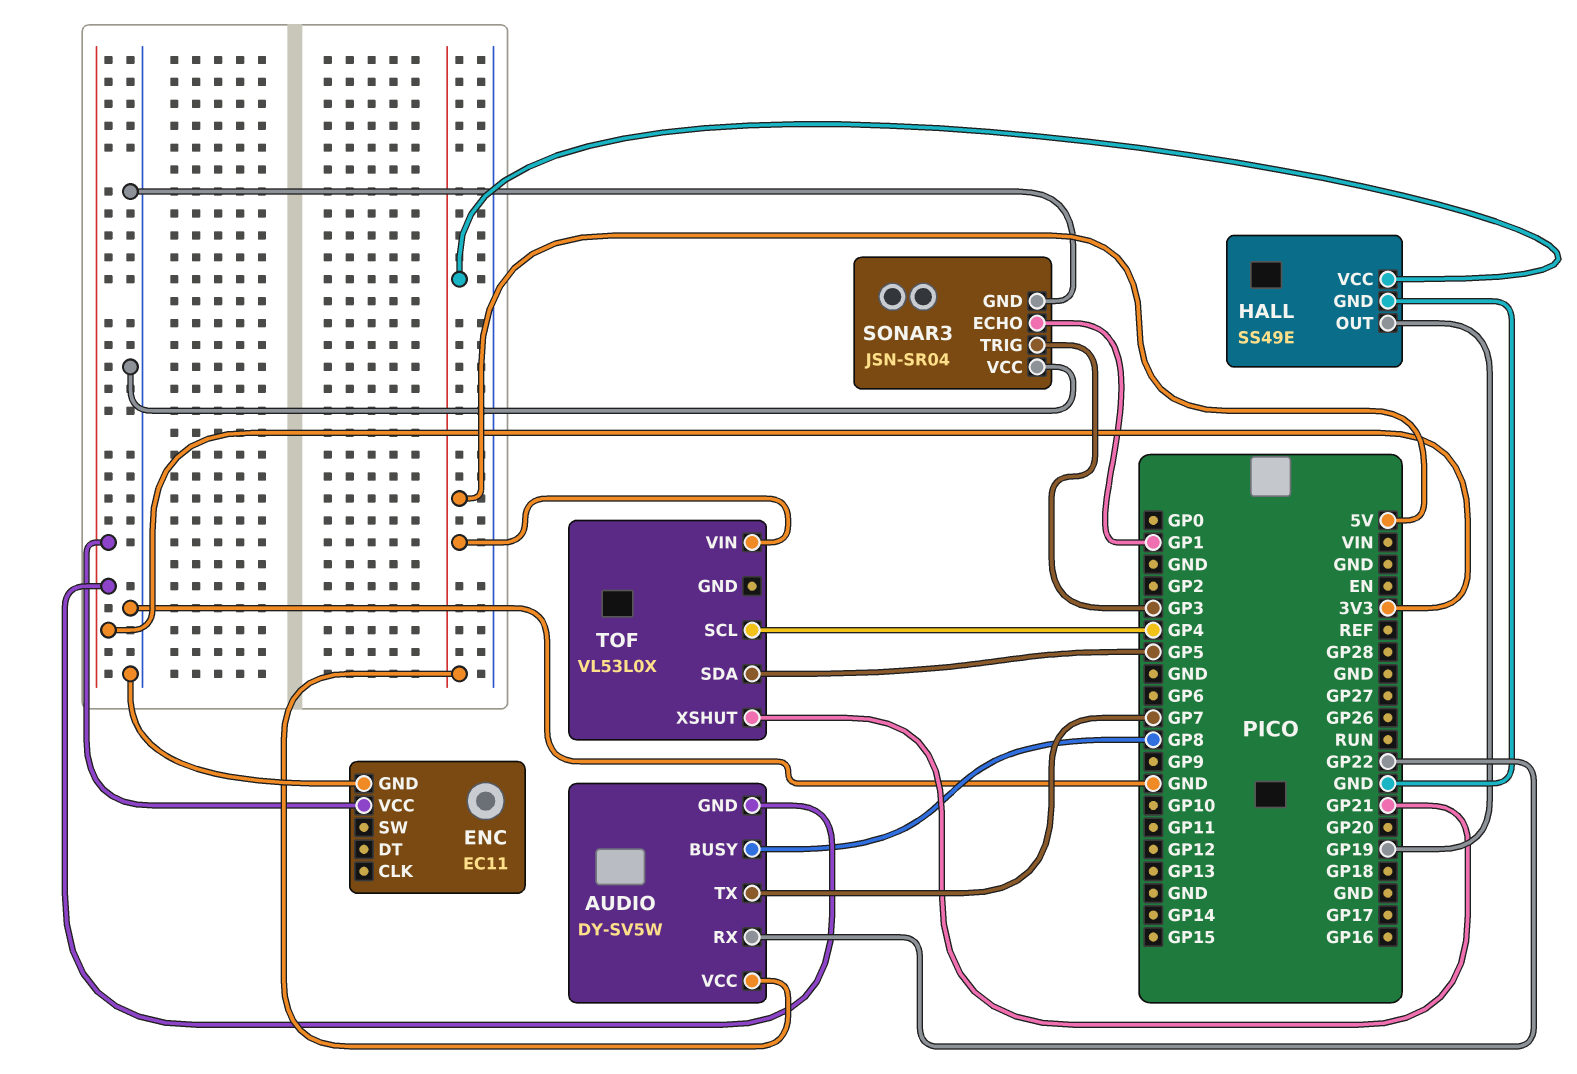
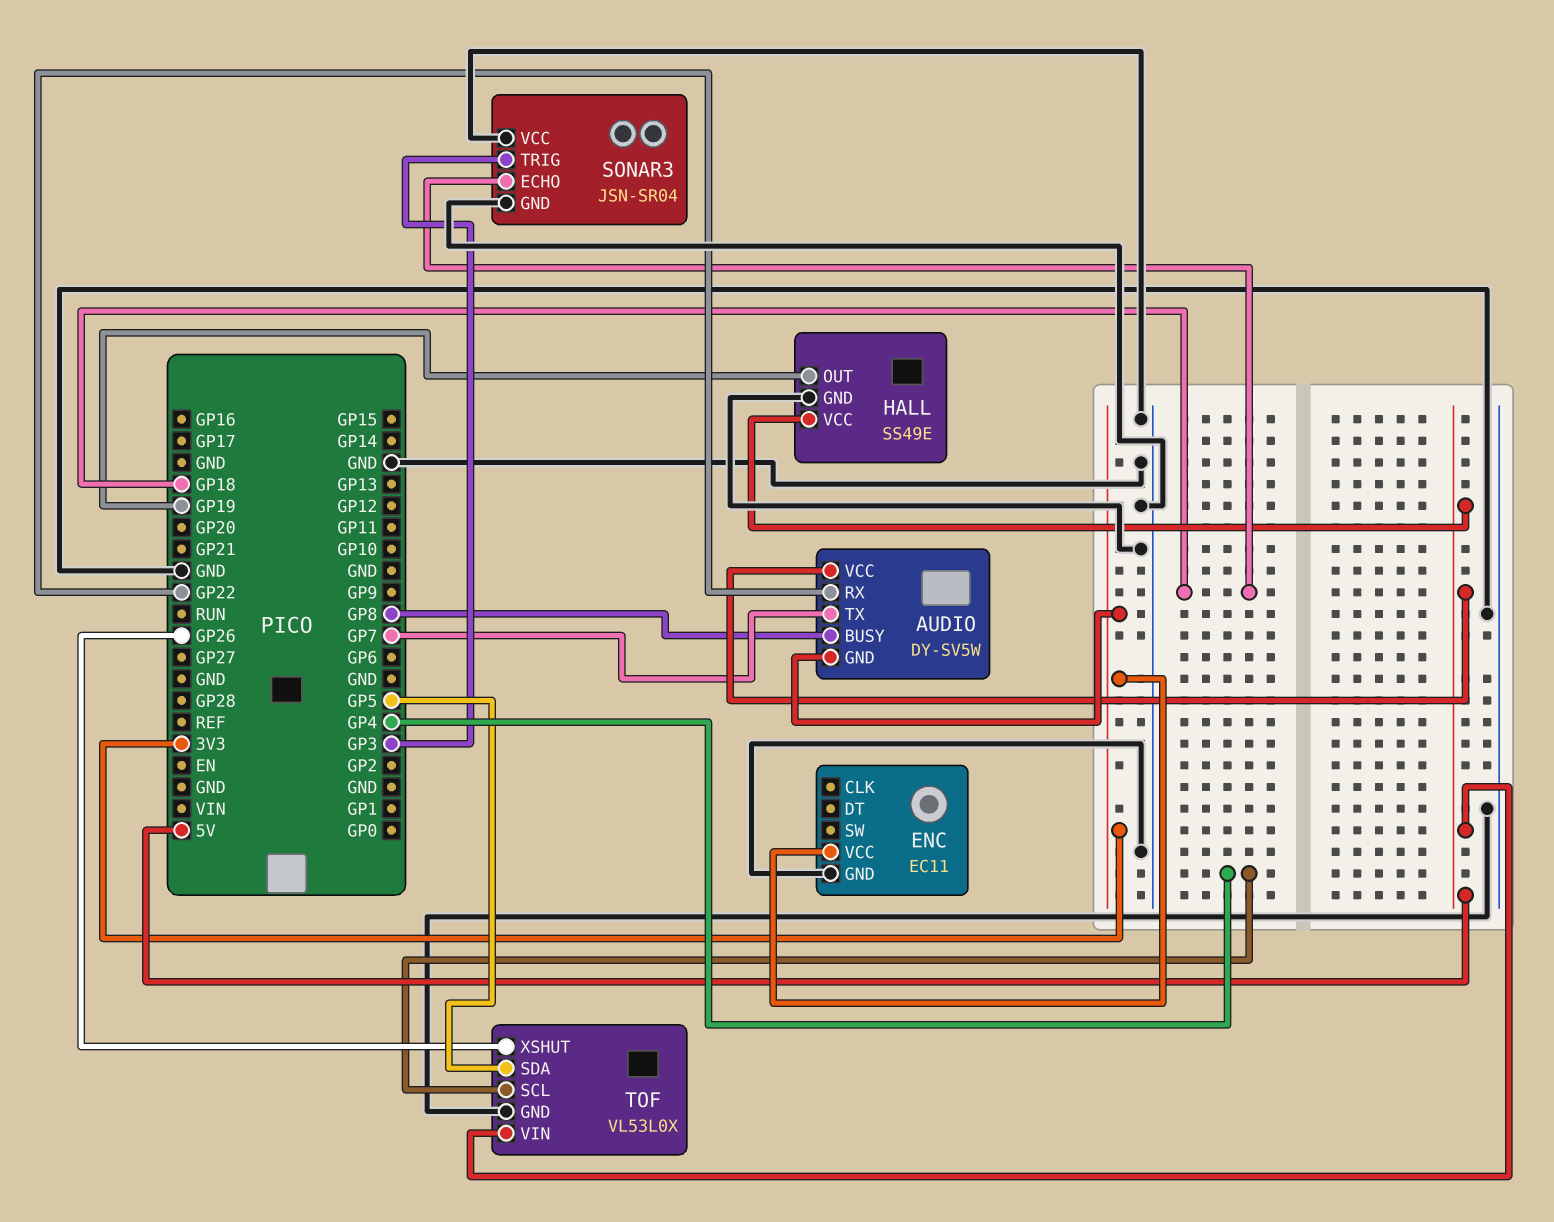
SONAR3 pin ECHO: GP1 -> GP18
TOF pin GND: none -> GND
TOF pin XSHUT: GP21 -> GP26

